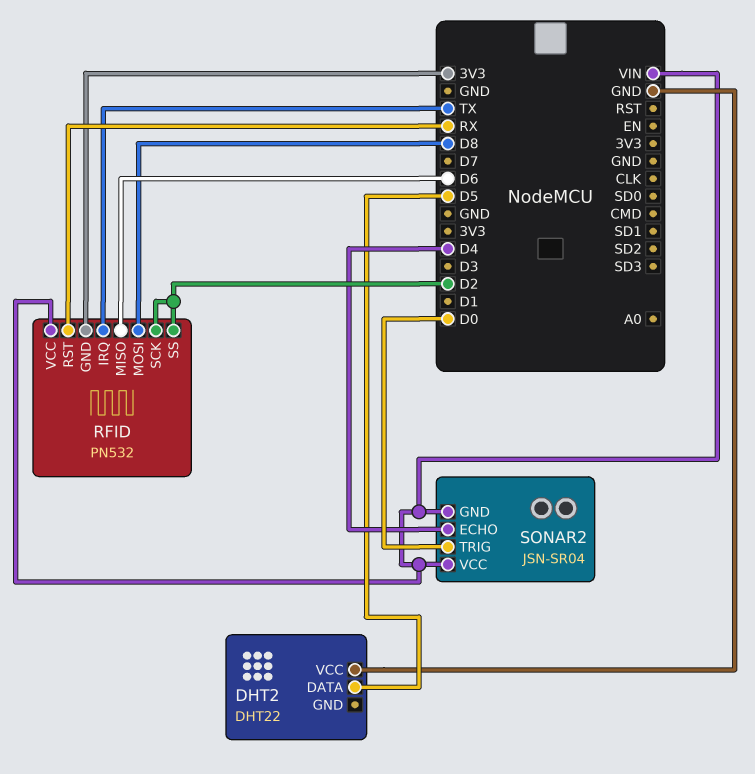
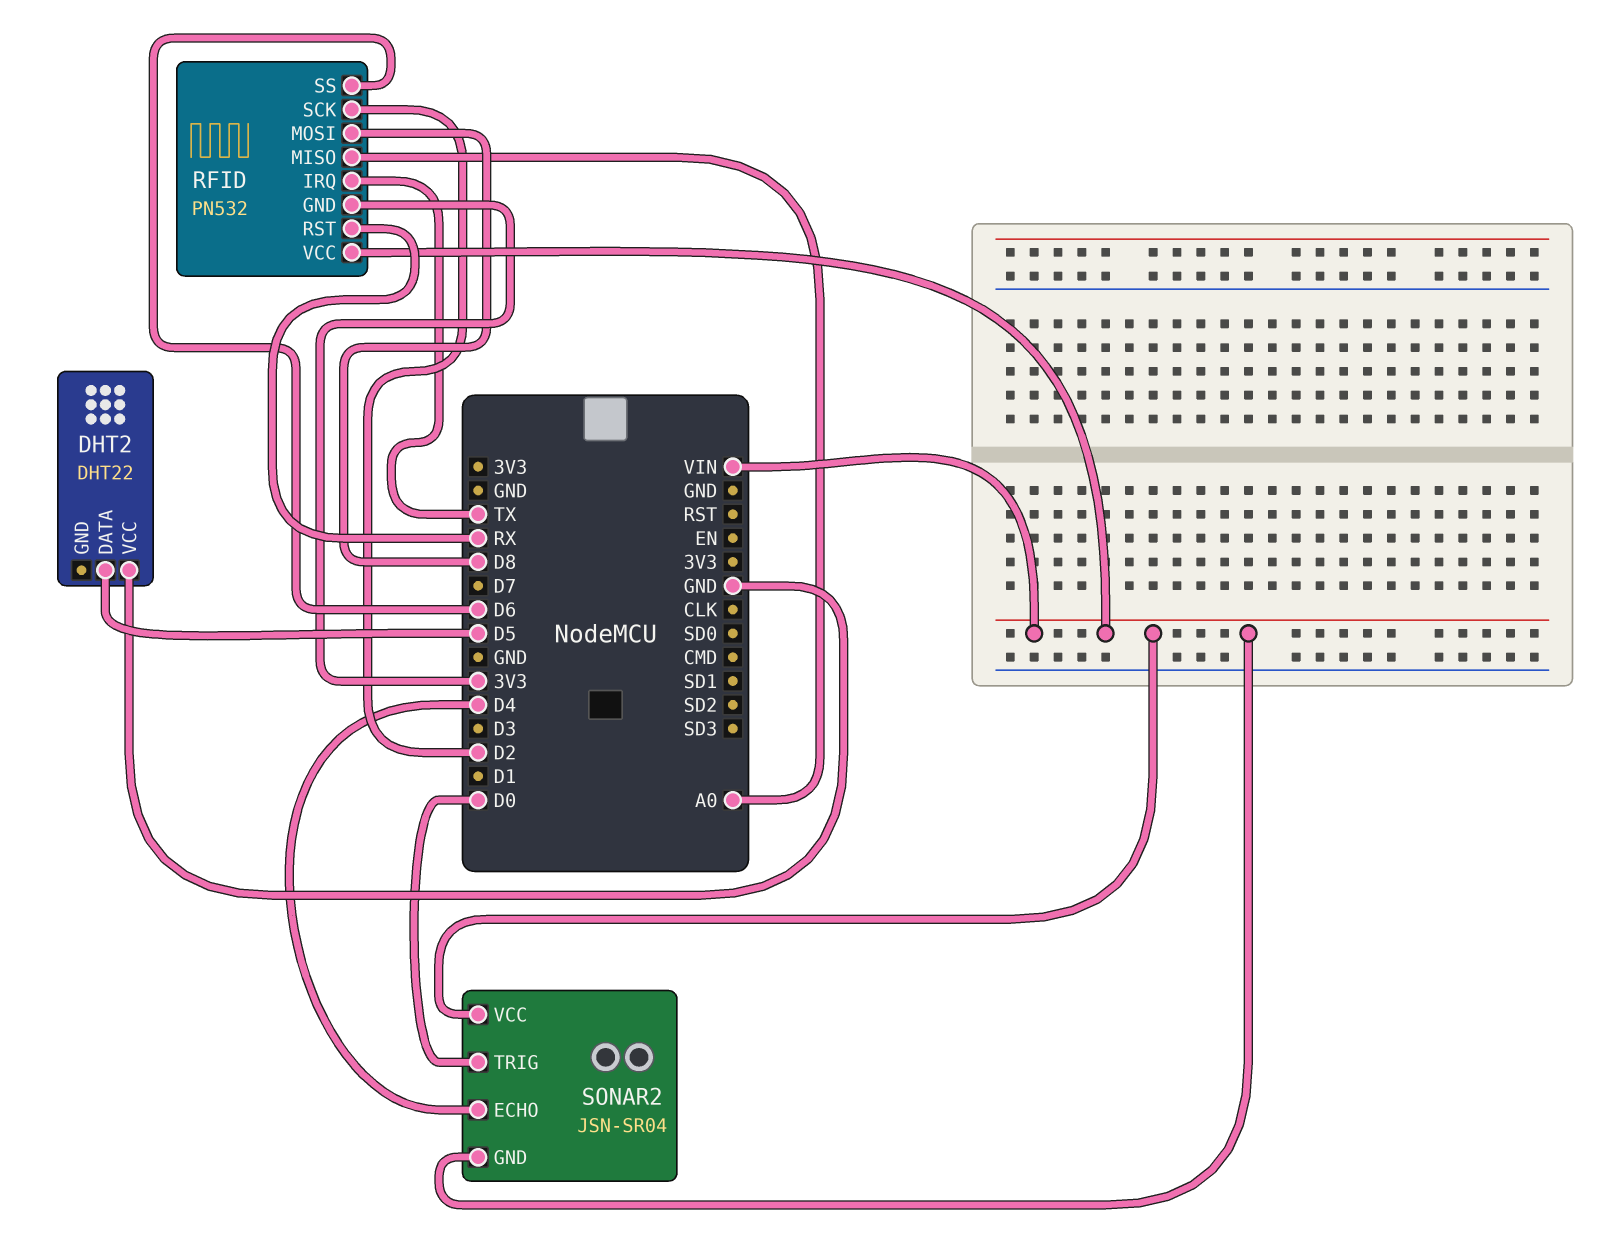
RFID pin MISO: D6 -> A0
RFID pin SS: D2 -> D6

